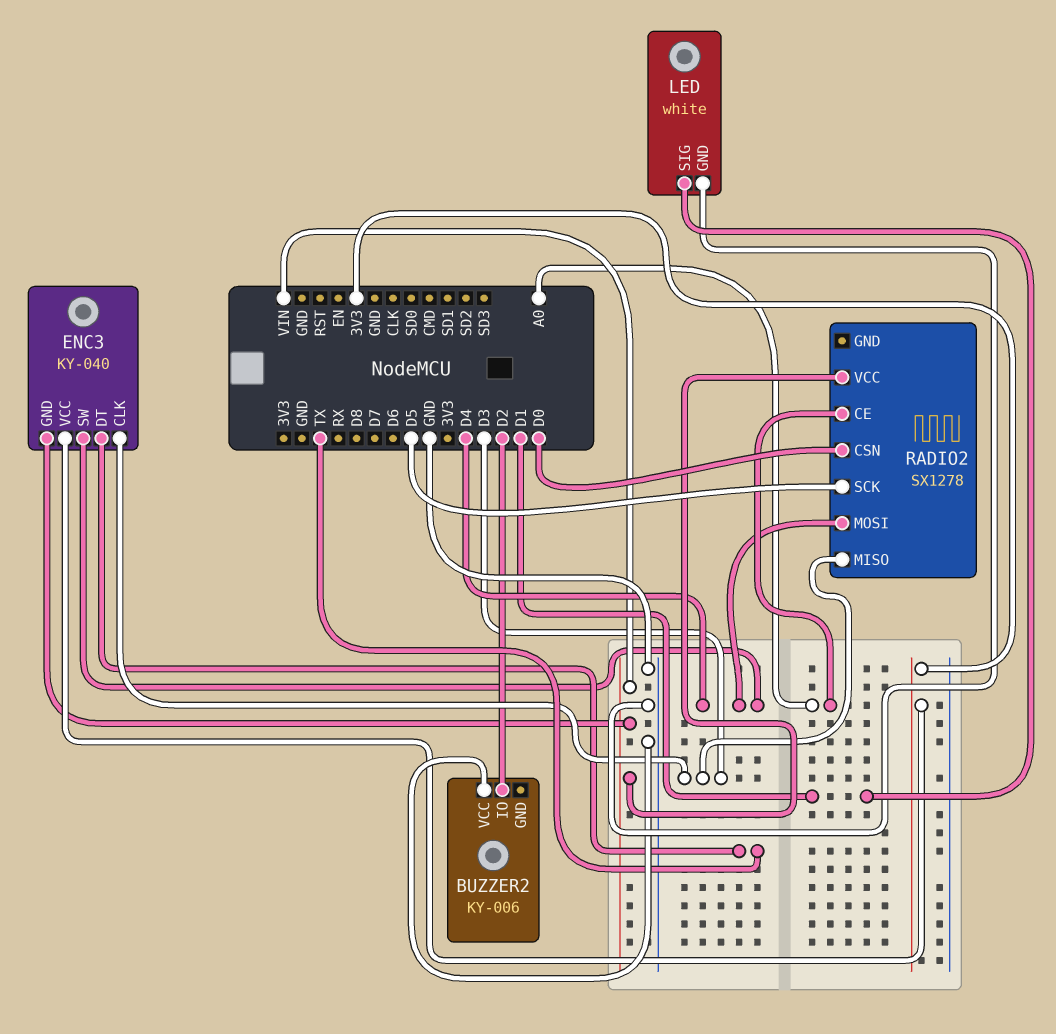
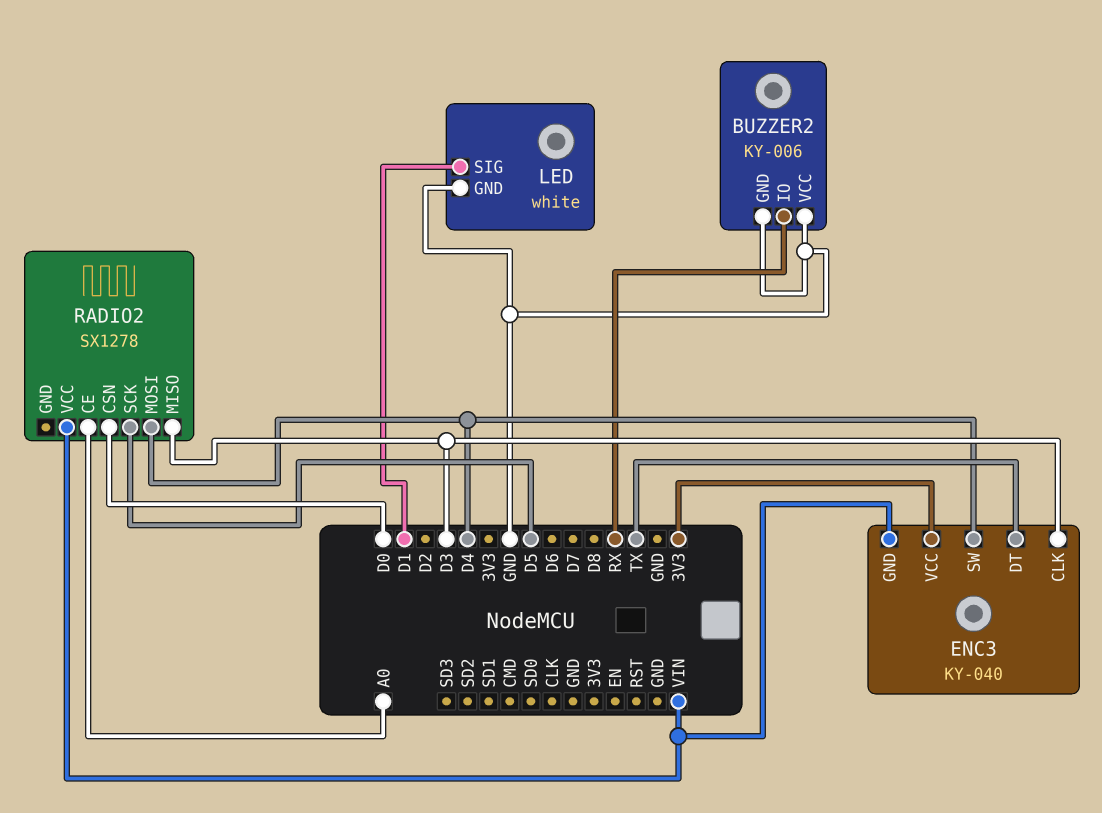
BUZZER2 pin GND: none -> GND
BUZZER2 pin IO: D2 -> RX

